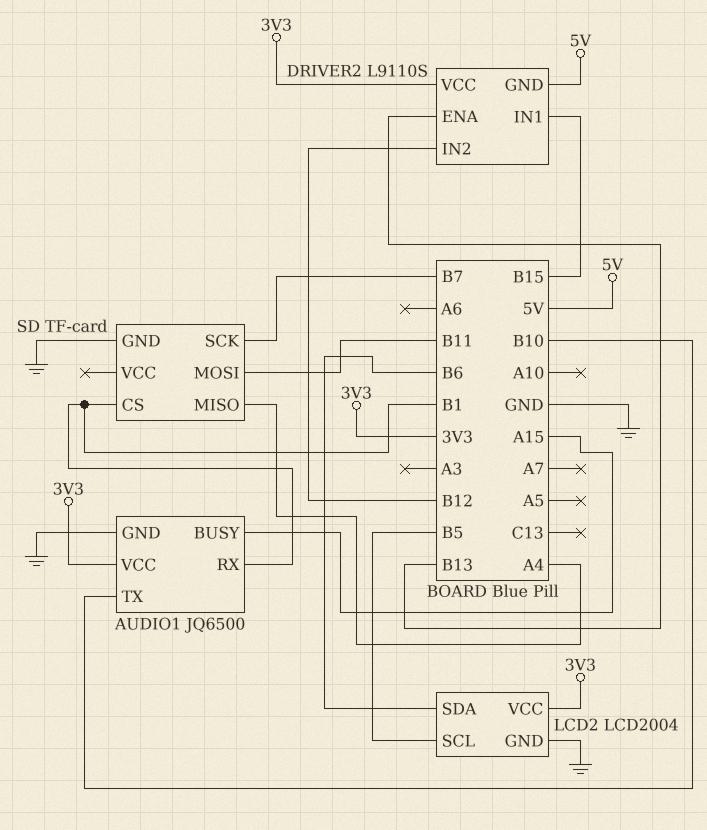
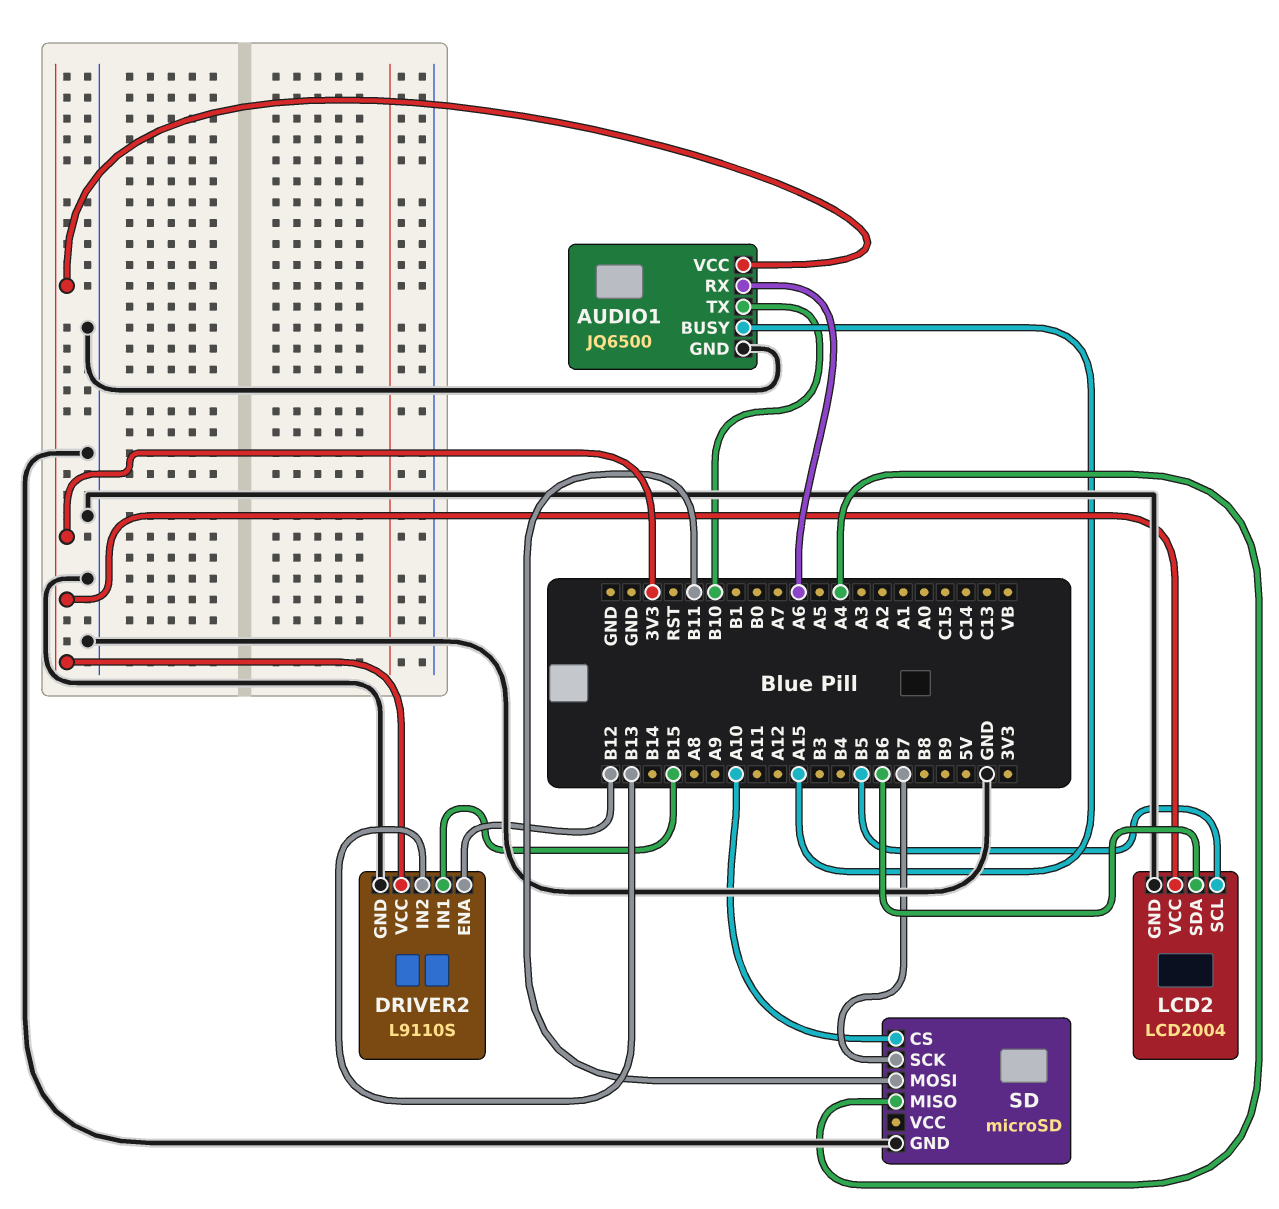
AUDIO1 pin RX: B1 -> A6
DRIVER2 pin ENA: B13 -> B12
DRIVER2 pin GND: 5V -> GND
DRIVER2 pin IN2: B12 -> B13
SD: TF-card -> microSD
SD pin CS: B1 -> A10

